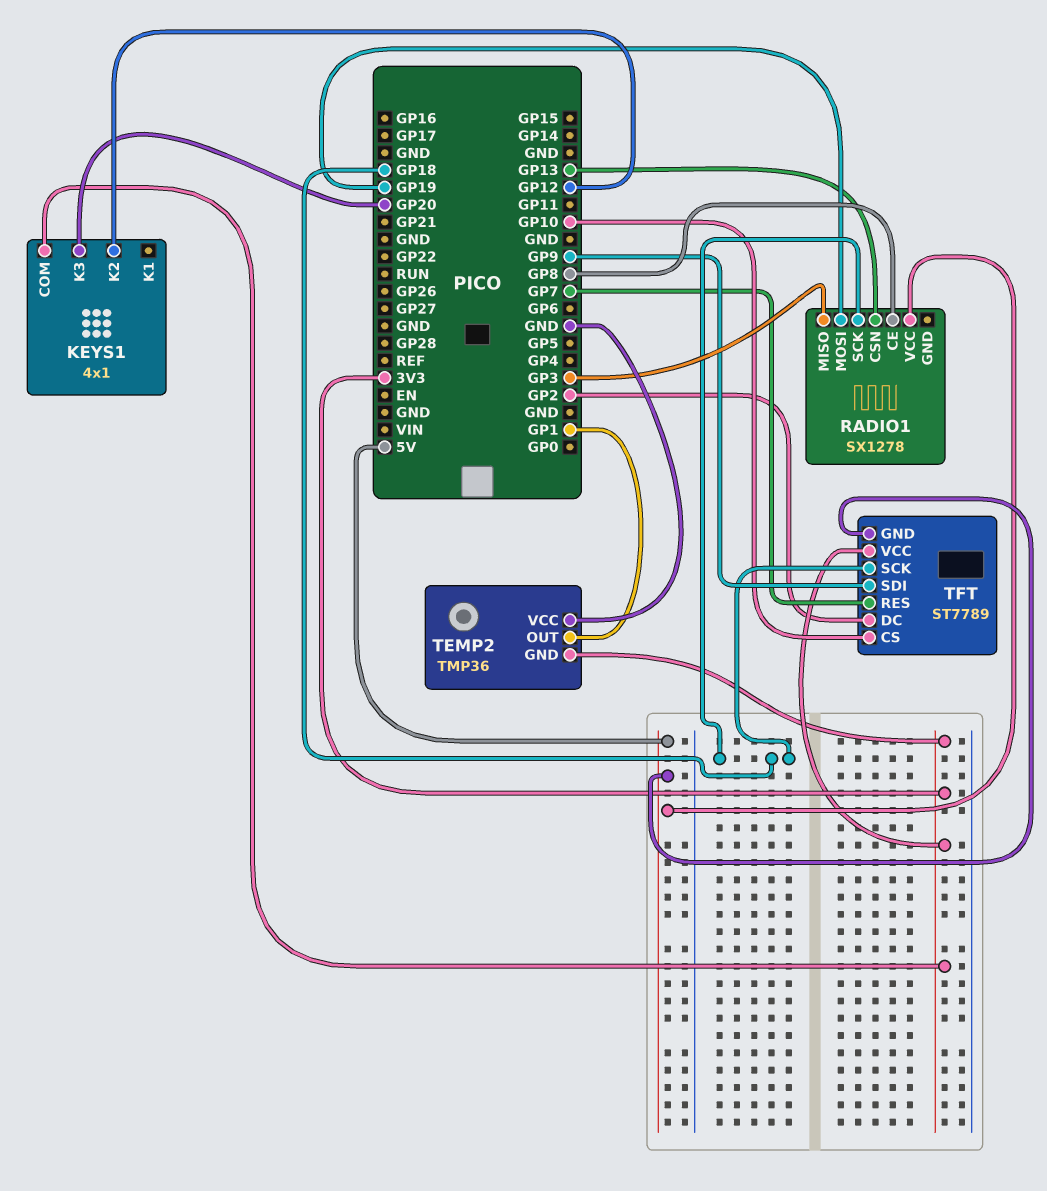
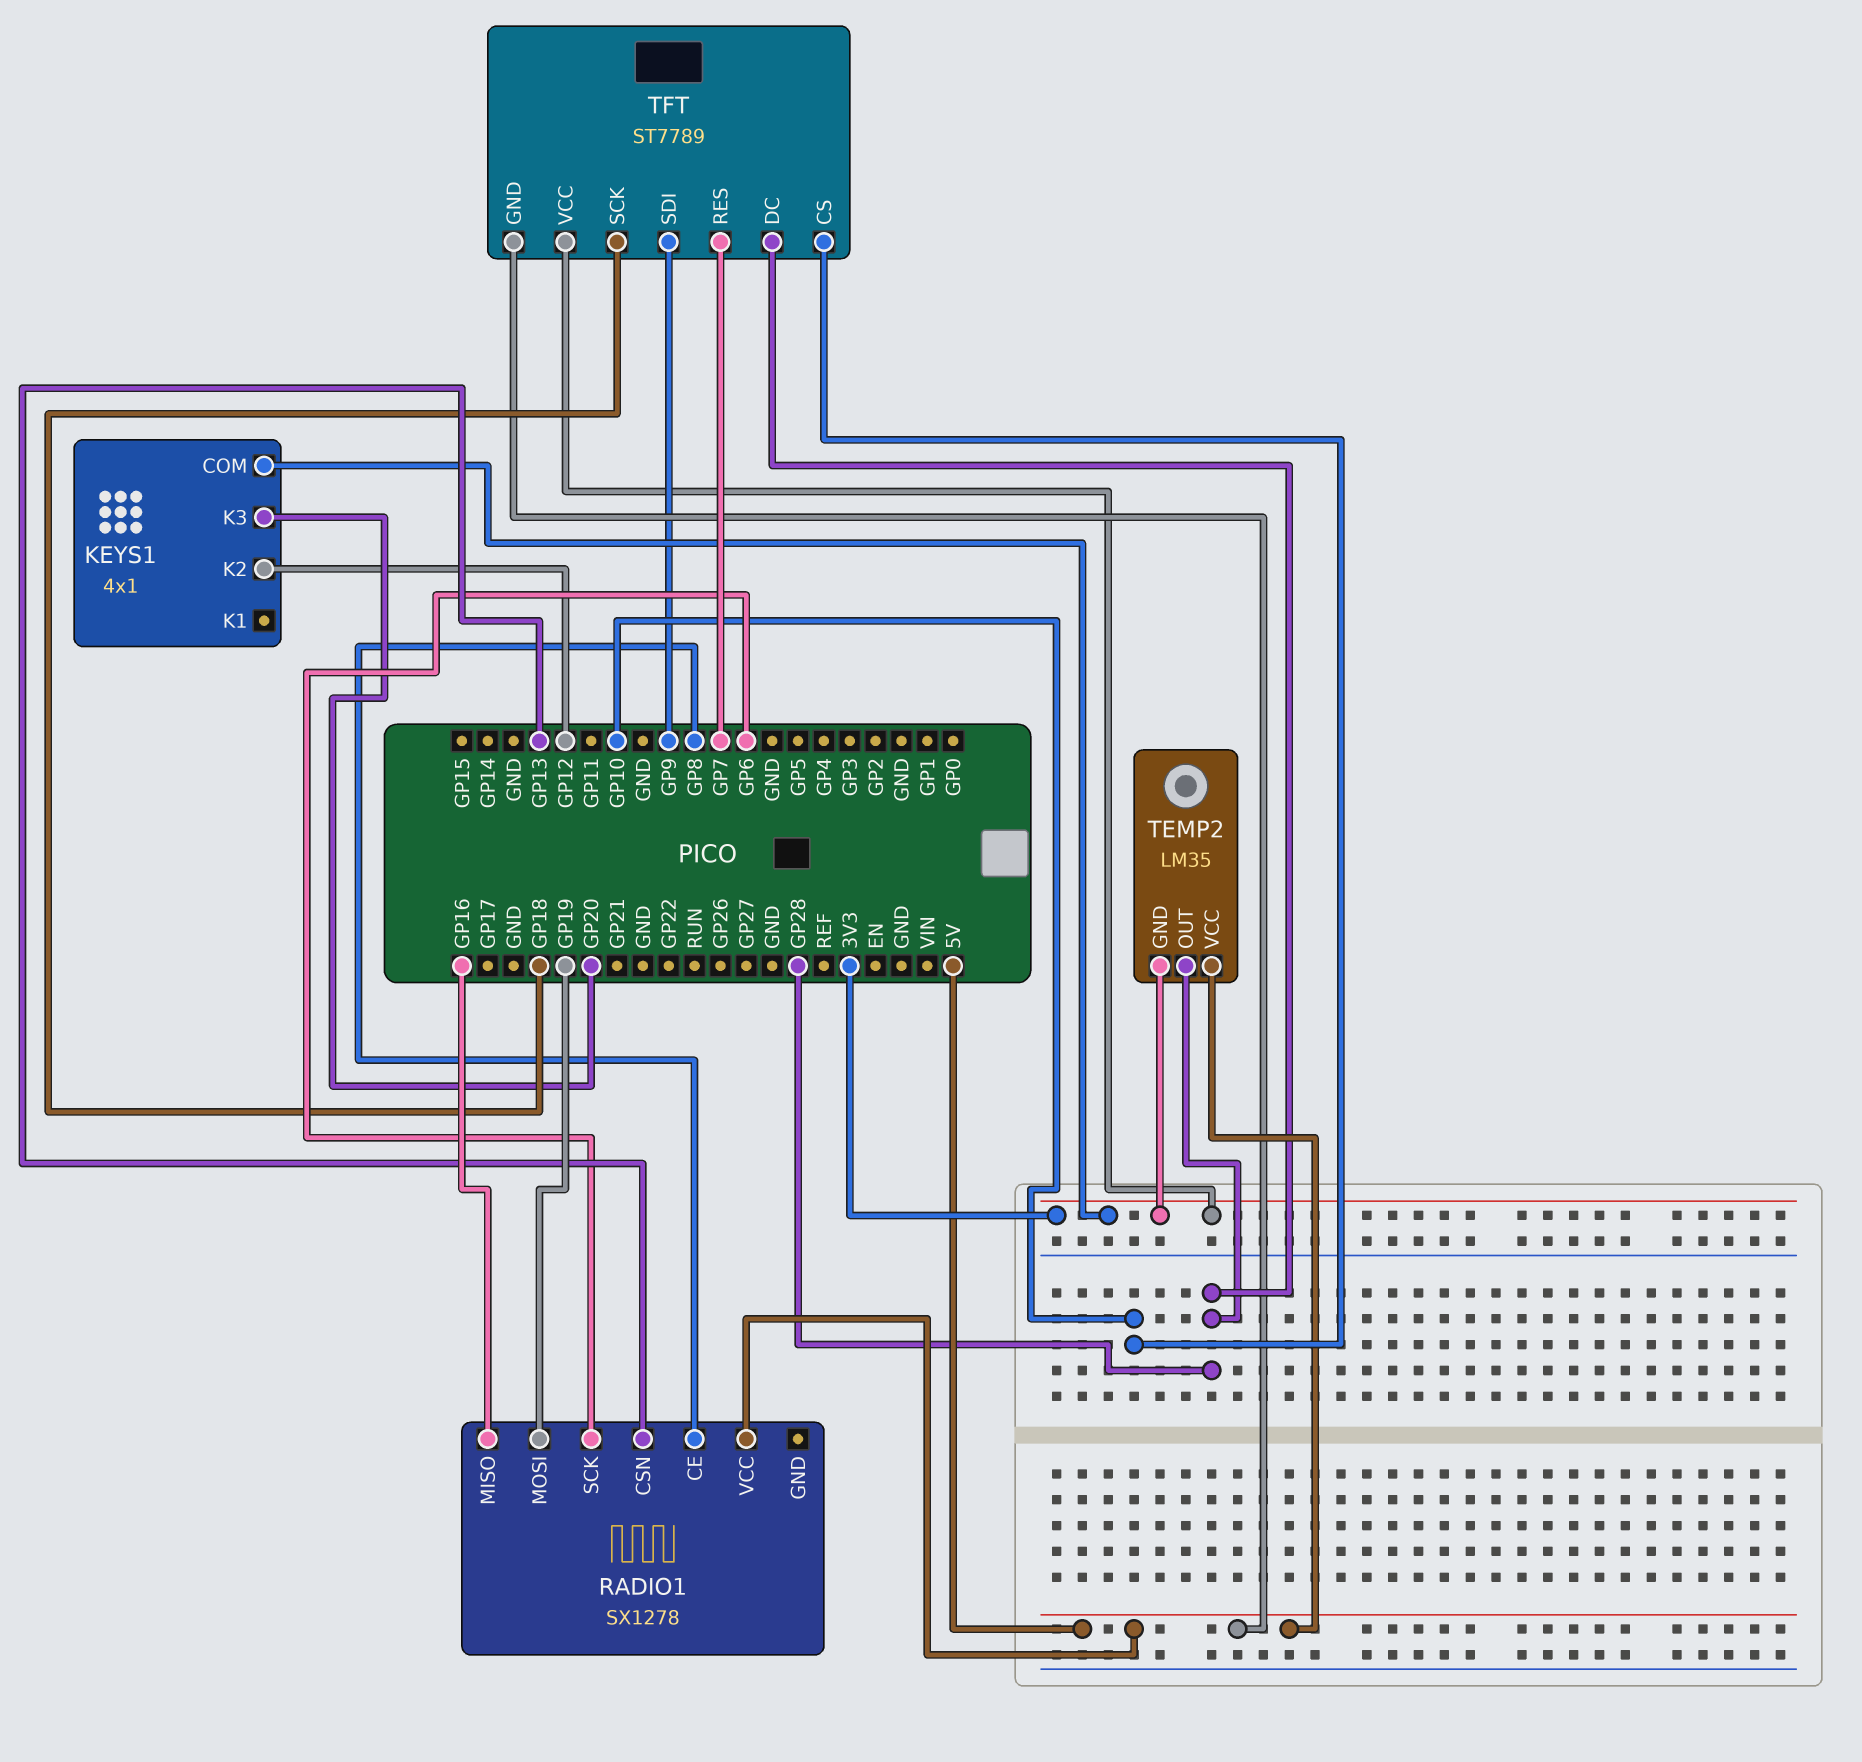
RADIO1 pin MISO: GP3 -> GP16
RADIO1 pin SCK: GP18 -> GP6
TEMP2: TMP36 -> LM35
TEMP2 pin OUT: GP1 -> GP28
TEMP2 pin VCC: GND -> 5V
TFT pin DC: GP2 -> GP28

